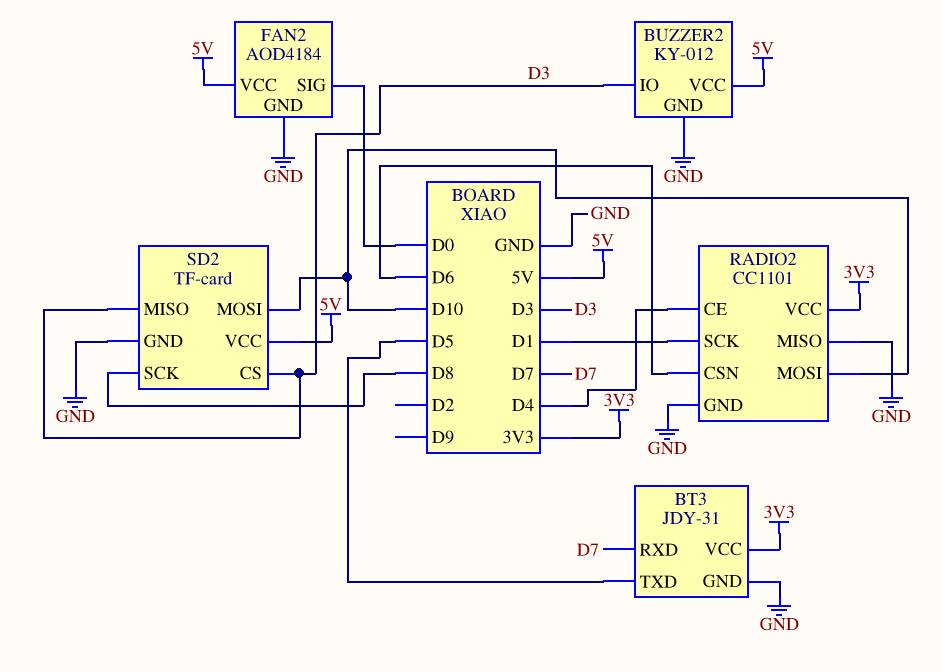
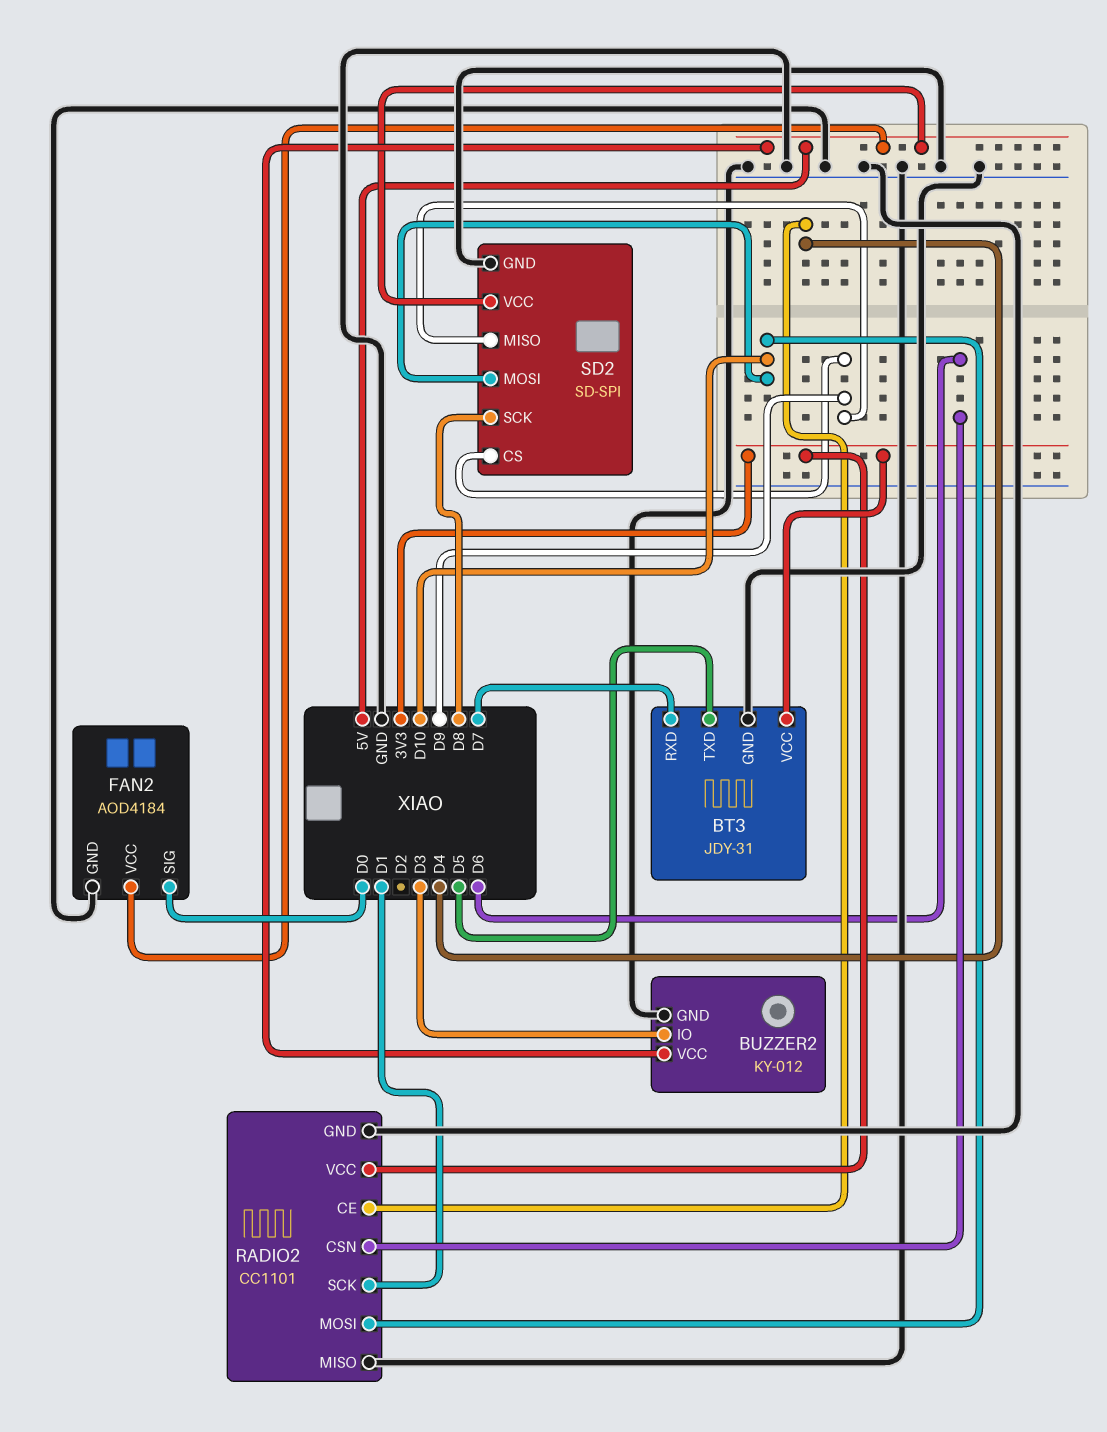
SD2: TF-card -> SD-SPI
SD2 pin CS: D3 -> D9
SD2 pin MISO: D3 -> D9

